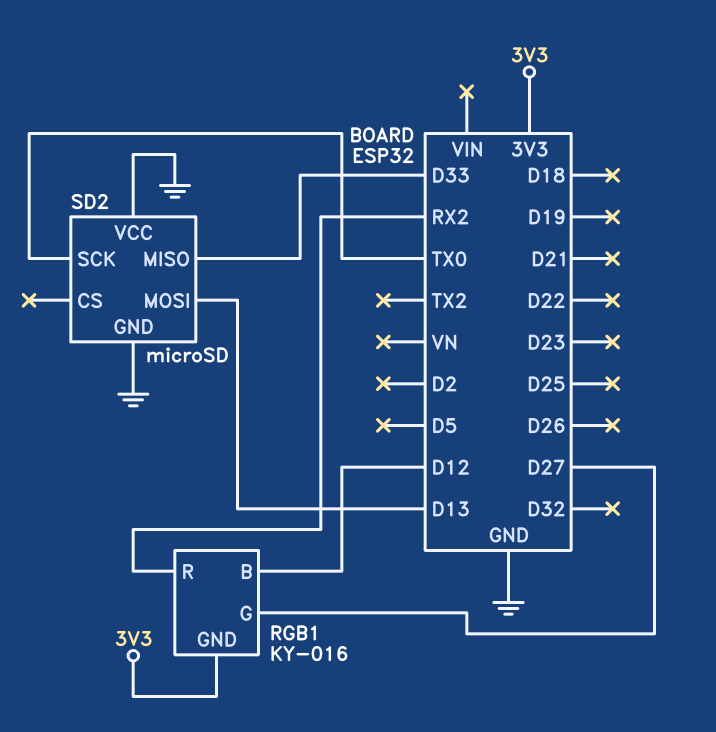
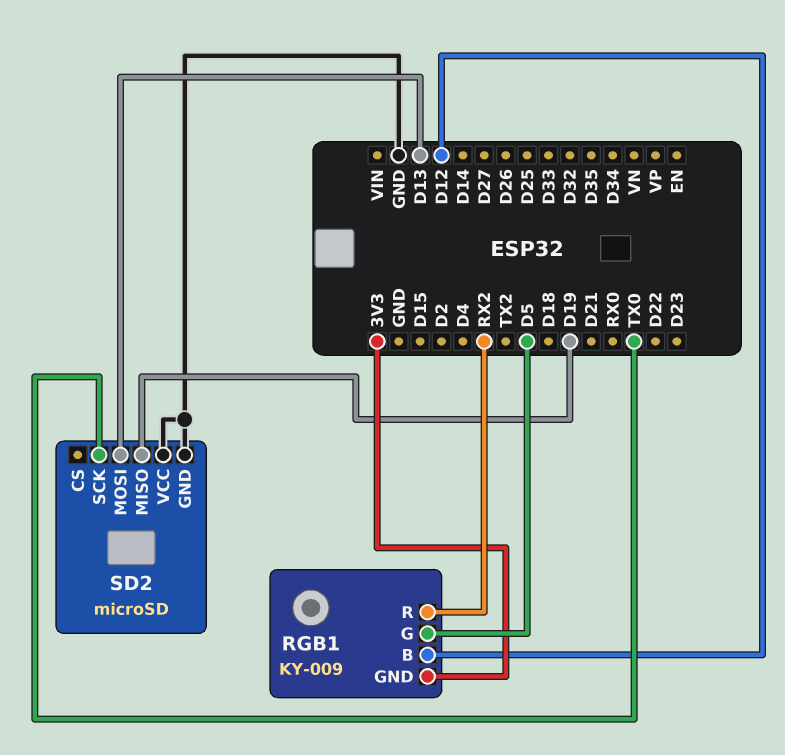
RGB1: KY-016 -> KY-009
RGB1 pin G: D27 -> D5
SD2 pin MISO: D33 -> D19

